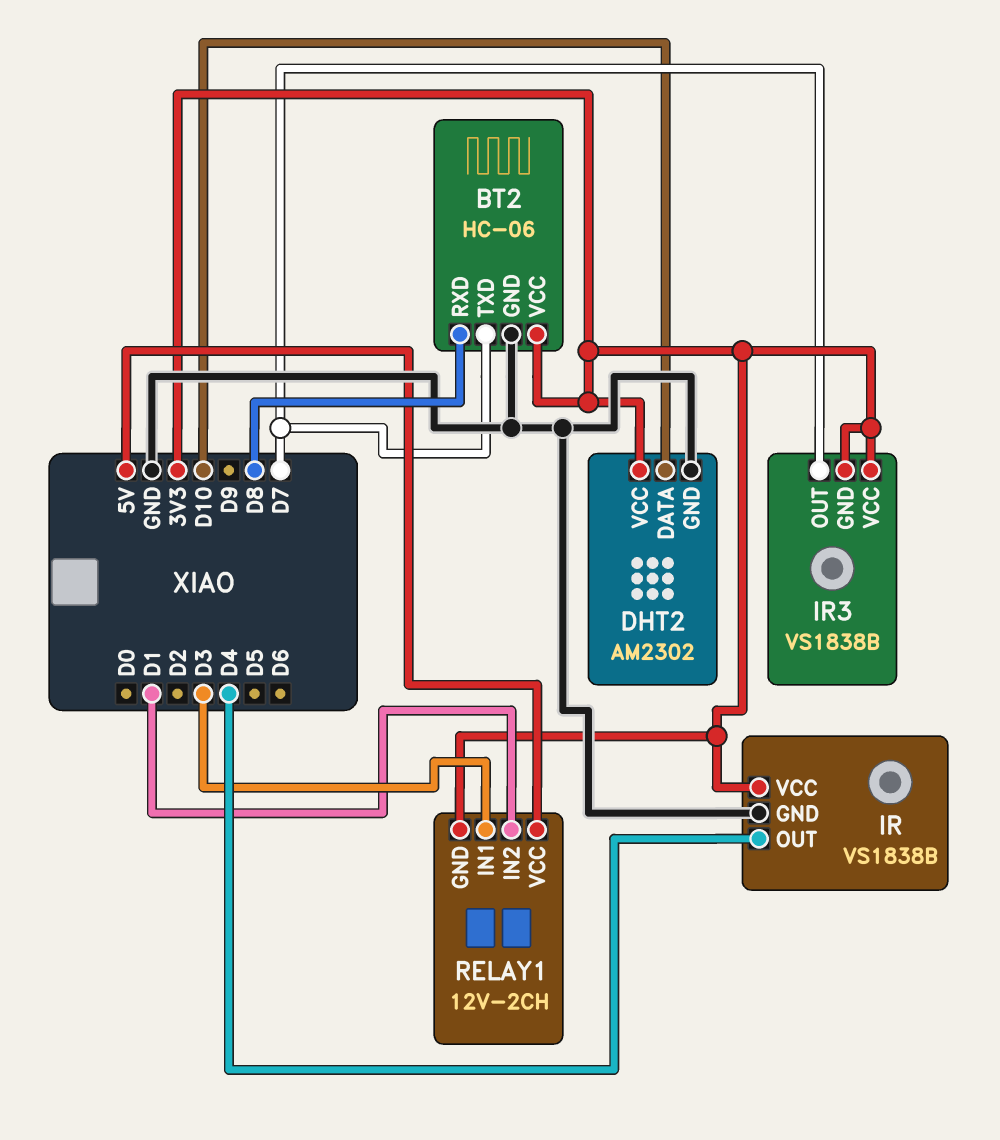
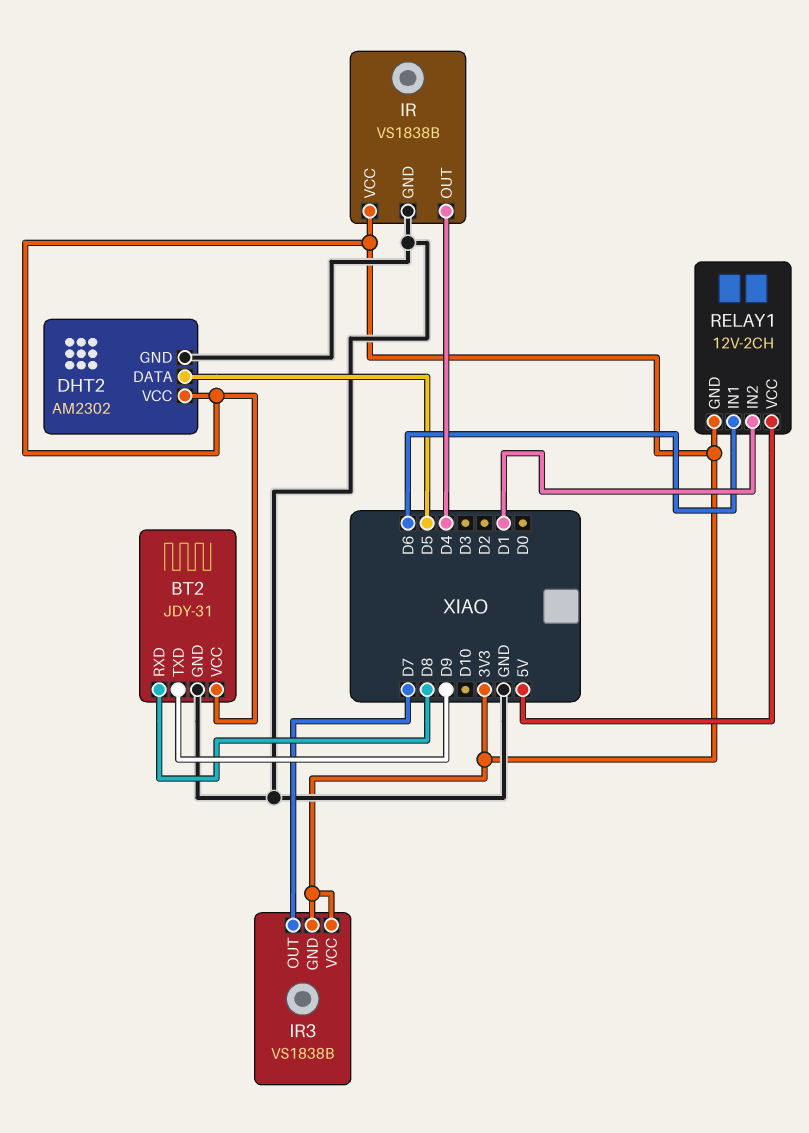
BT2: HC-06 -> JDY-31
BT2 pin TXD: D7 -> D9
DHT2 pin DATA: D10 -> D5
RELAY1 pin IN1: D3 -> D6

